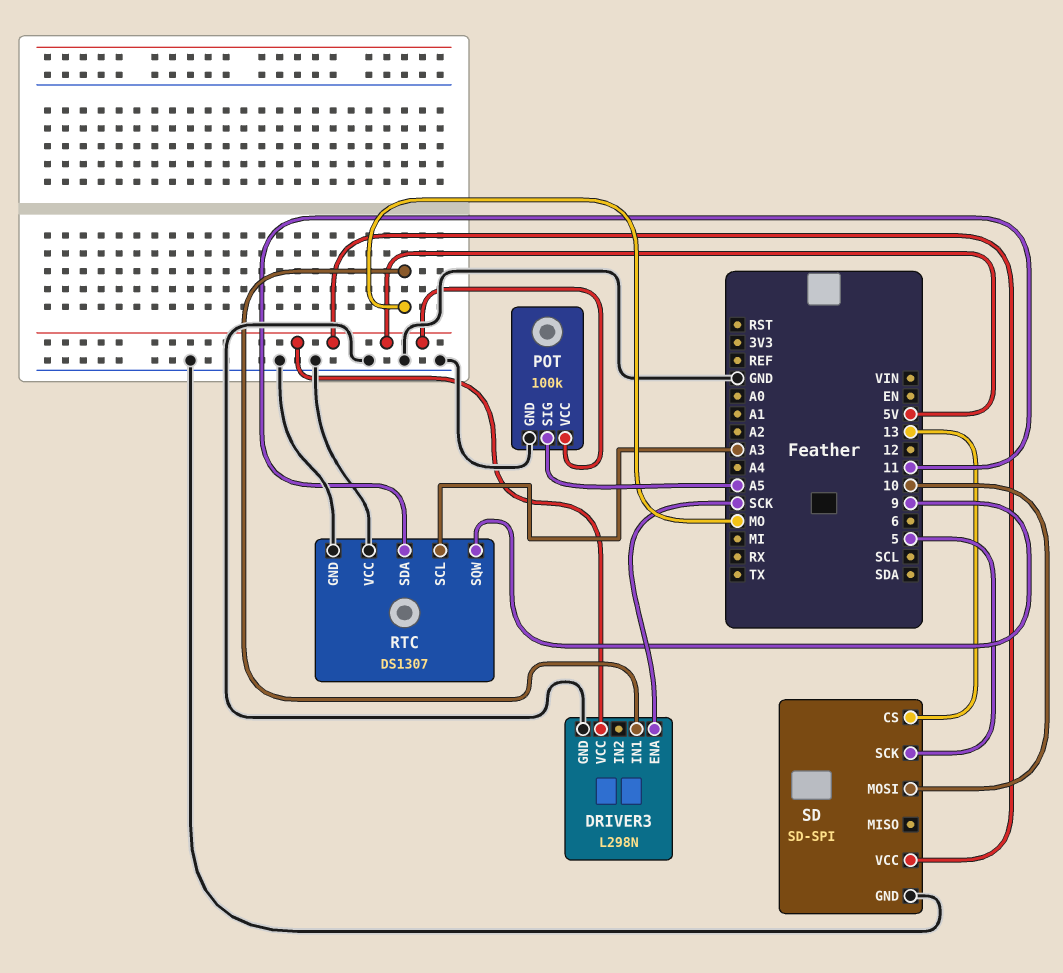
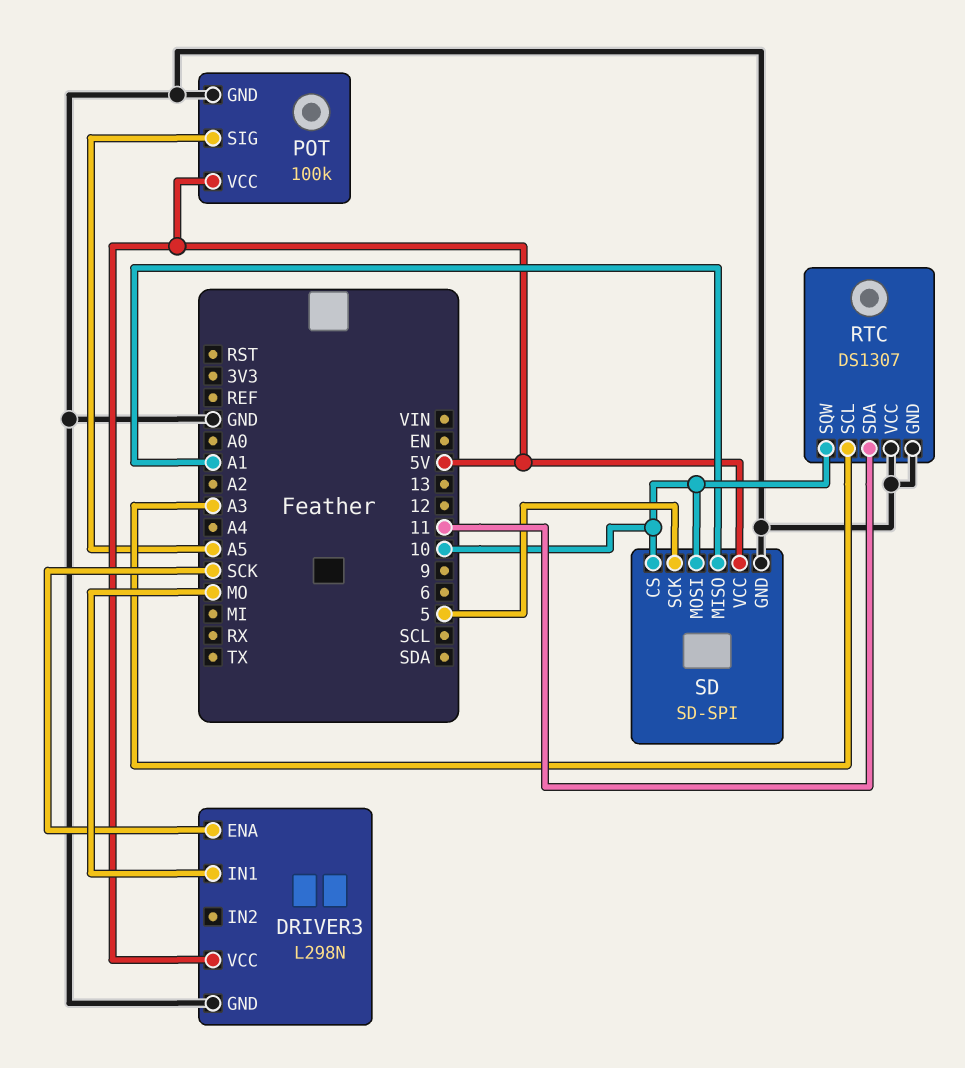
RTC pin SQW: 9 -> 10
SD pin CS: 13 -> 10
SD pin MISO: none -> A1

